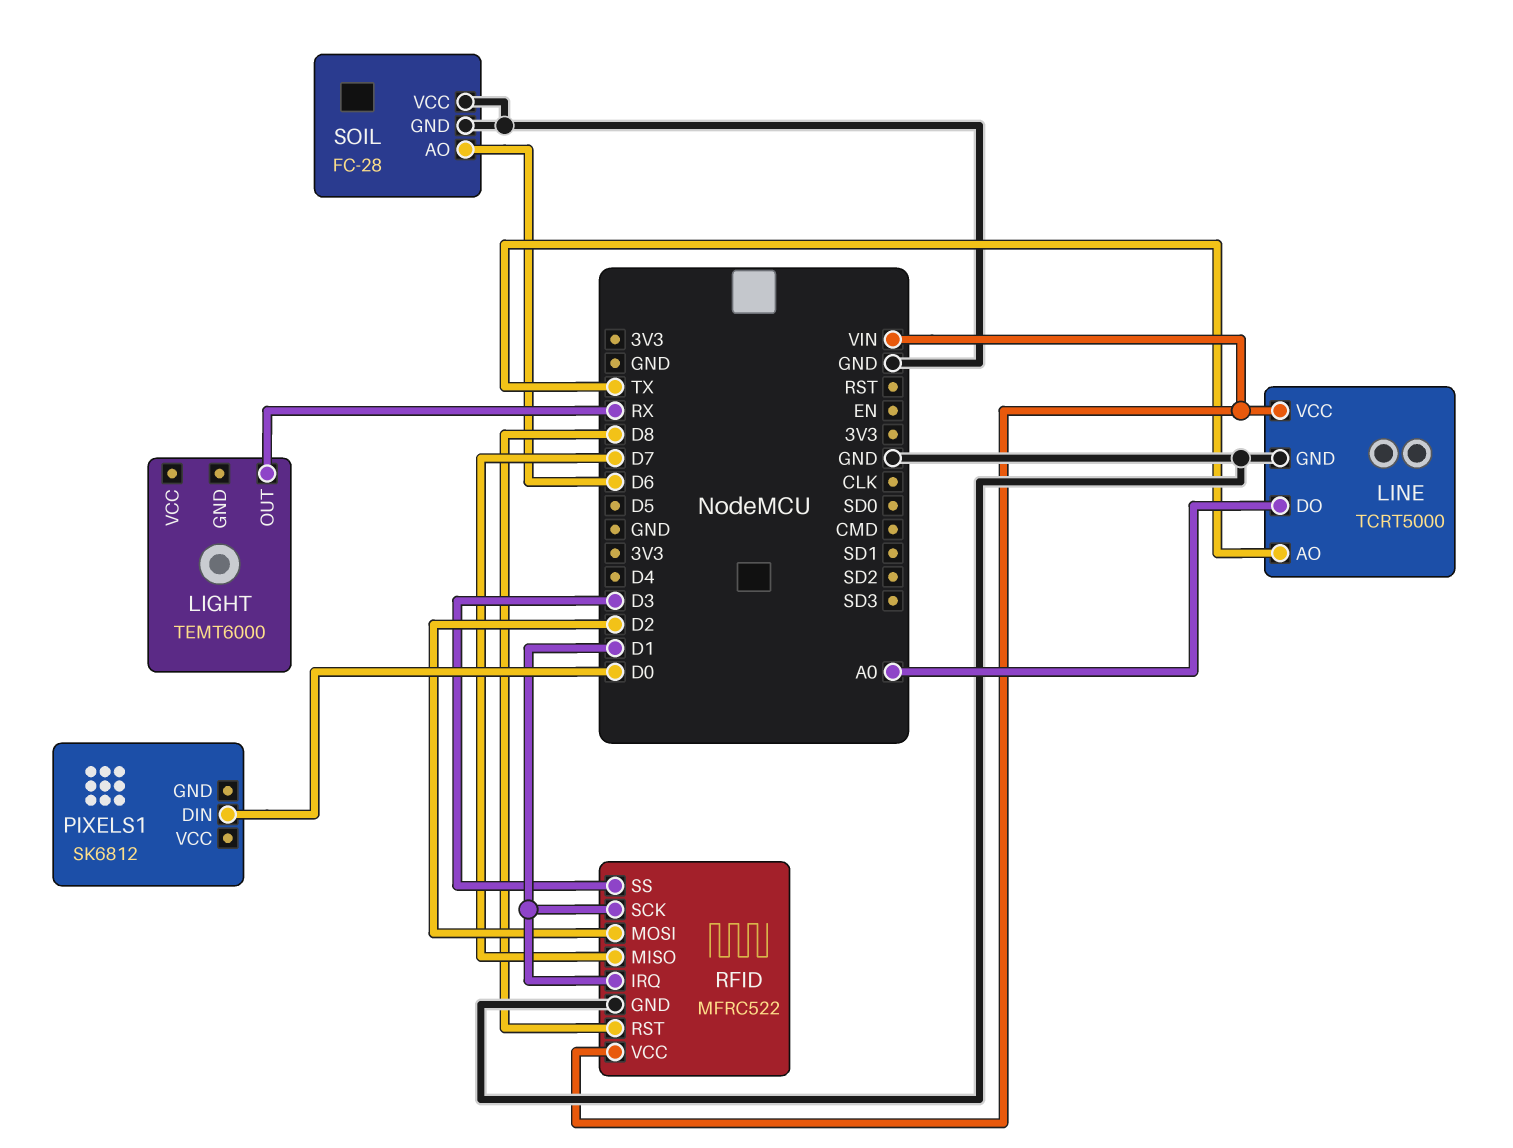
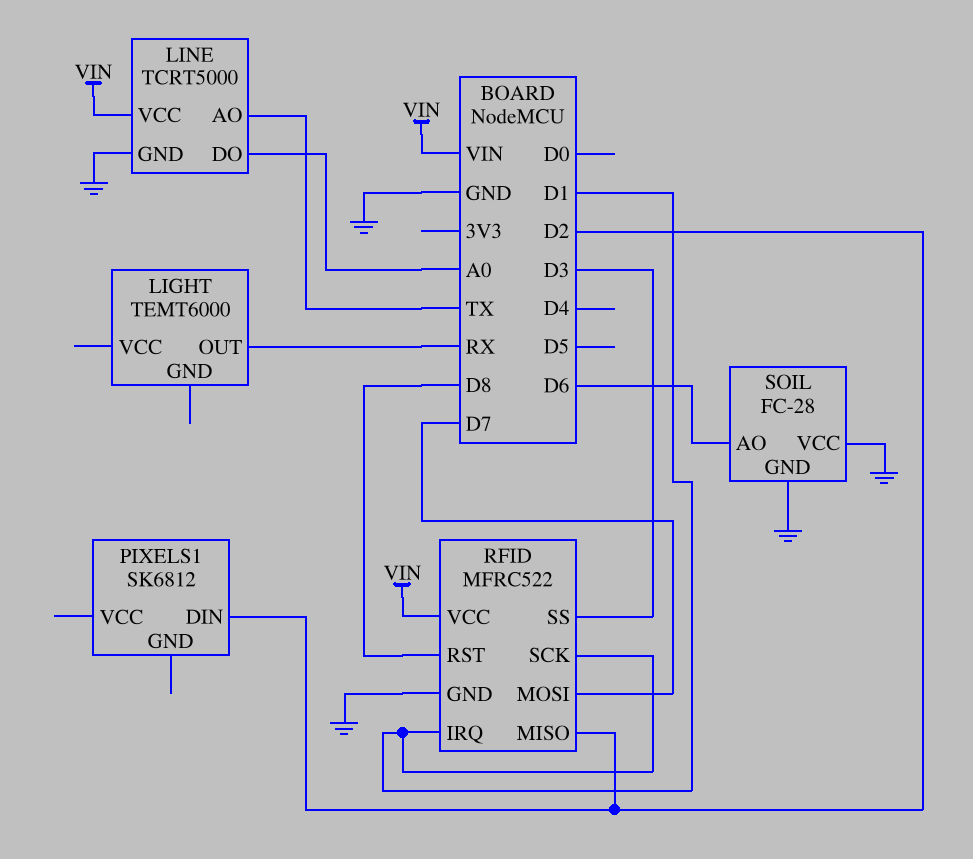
PIXELS1 pin DIN: D0 -> D2
RFID pin MISO: D7 -> D2
RFID pin MOSI: D2 -> D7

